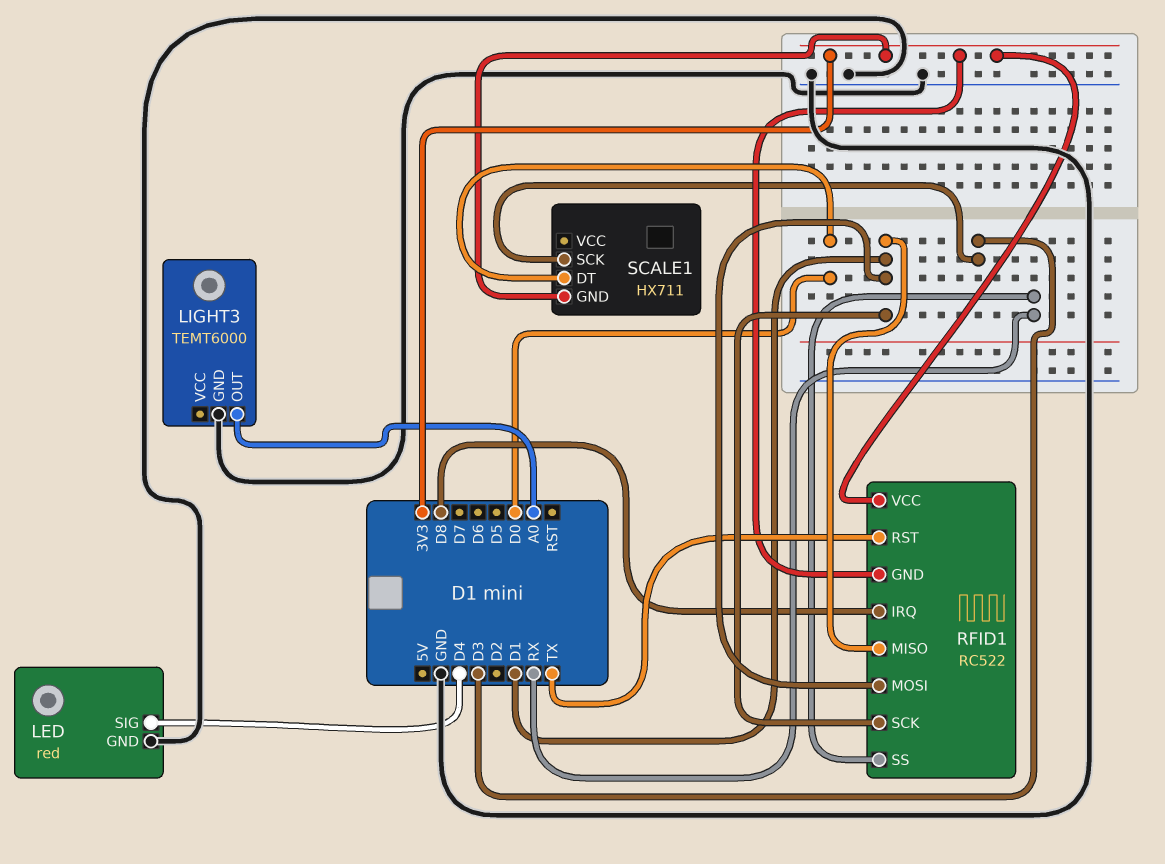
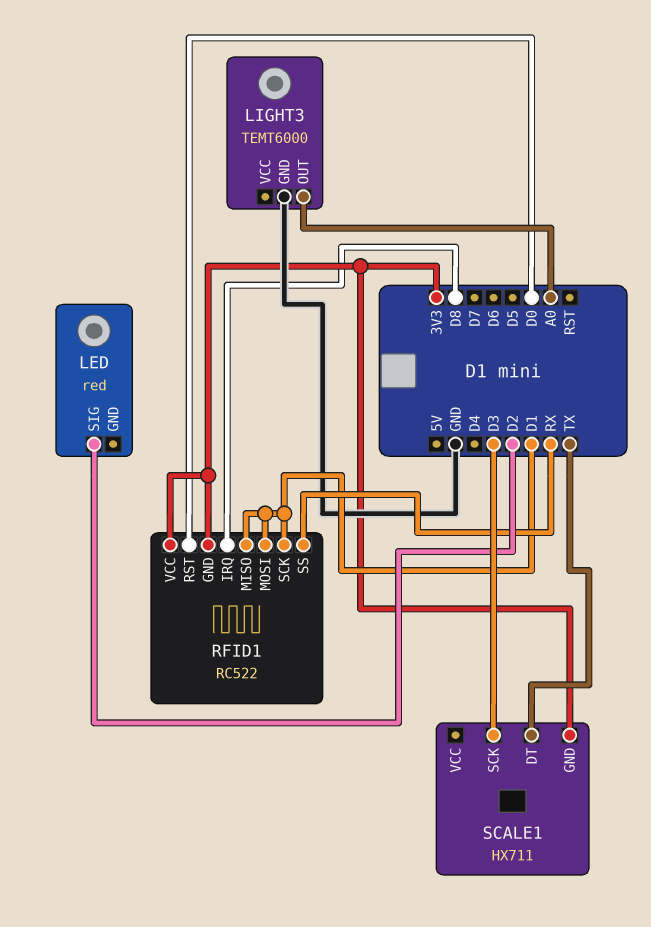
LED pin GND: GND -> none
LED pin SIG: D4 -> D2
RFID1 pin RST: TX -> D0
SCALE1 pin DT: D0 -> TX

